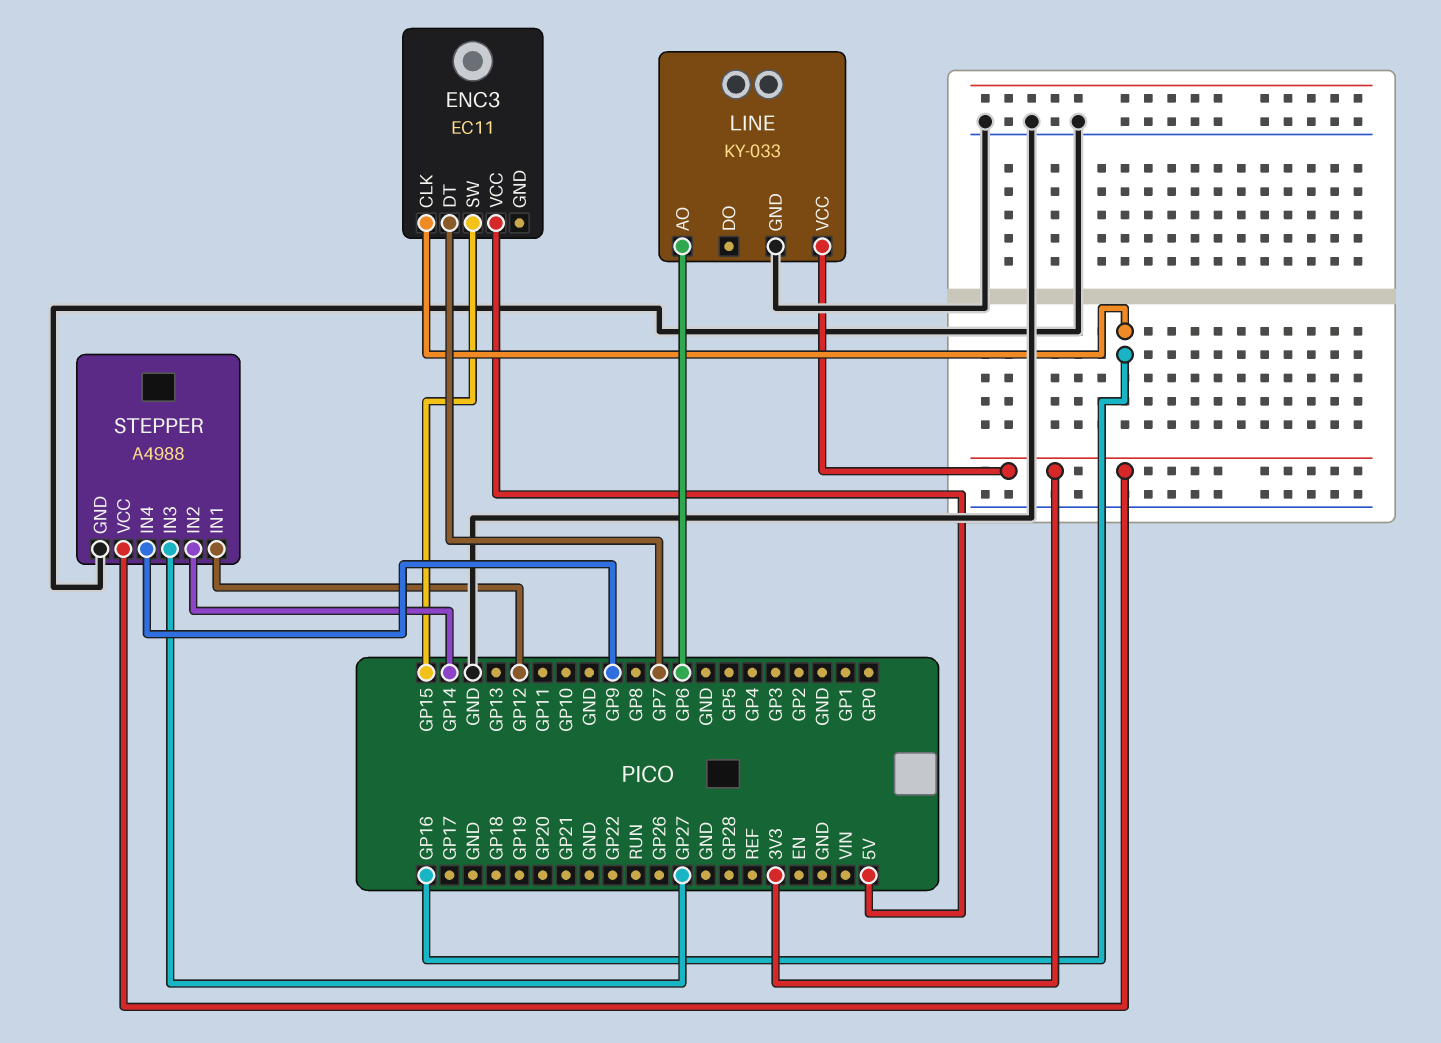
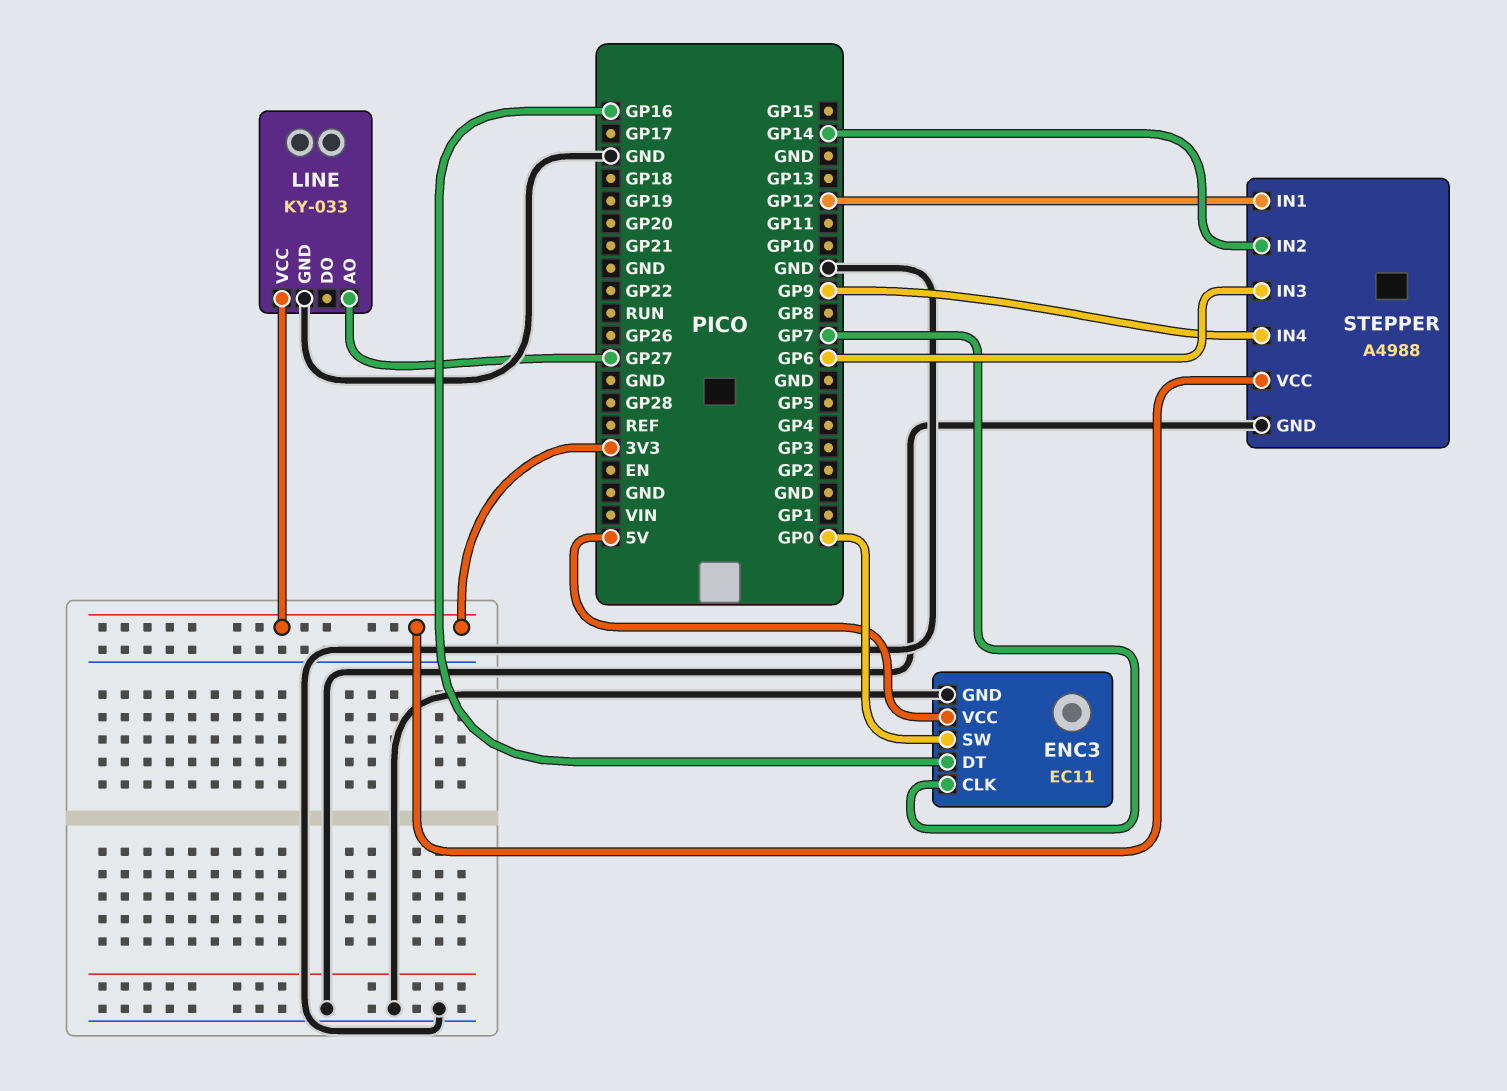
ENC3 pin CLK: GP16 -> GP7
ENC3 pin DT: GP7 -> GP16
ENC3 pin GND: none -> GND
ENC3 pin SW: GP15 -> GP0
LINE pin AO: GP6 -> GP27
STEPPER pin IN3: GP27 -> GP6

